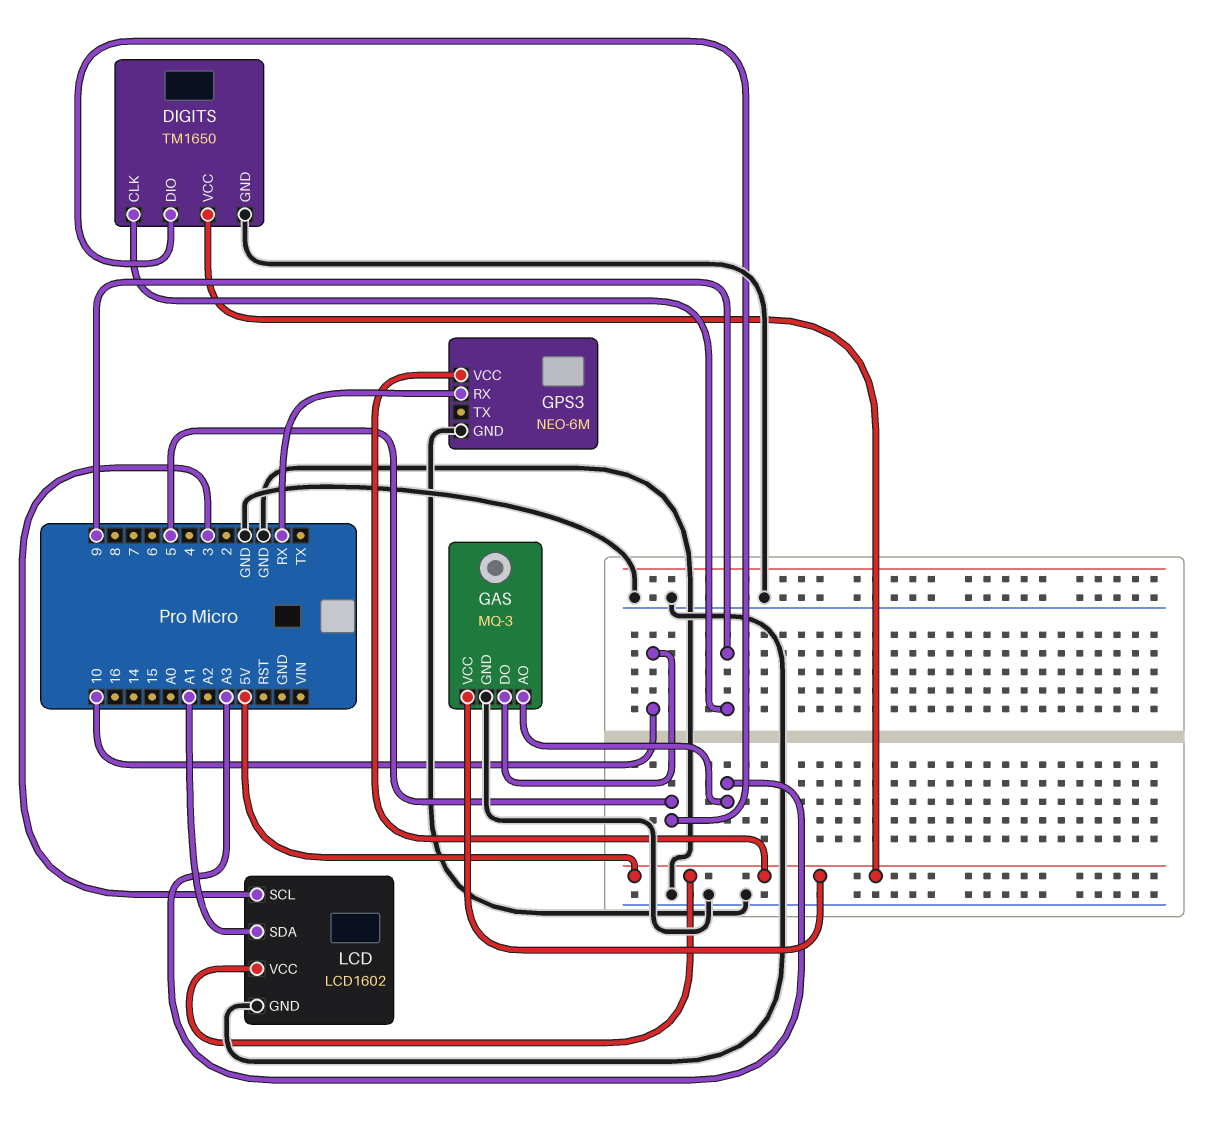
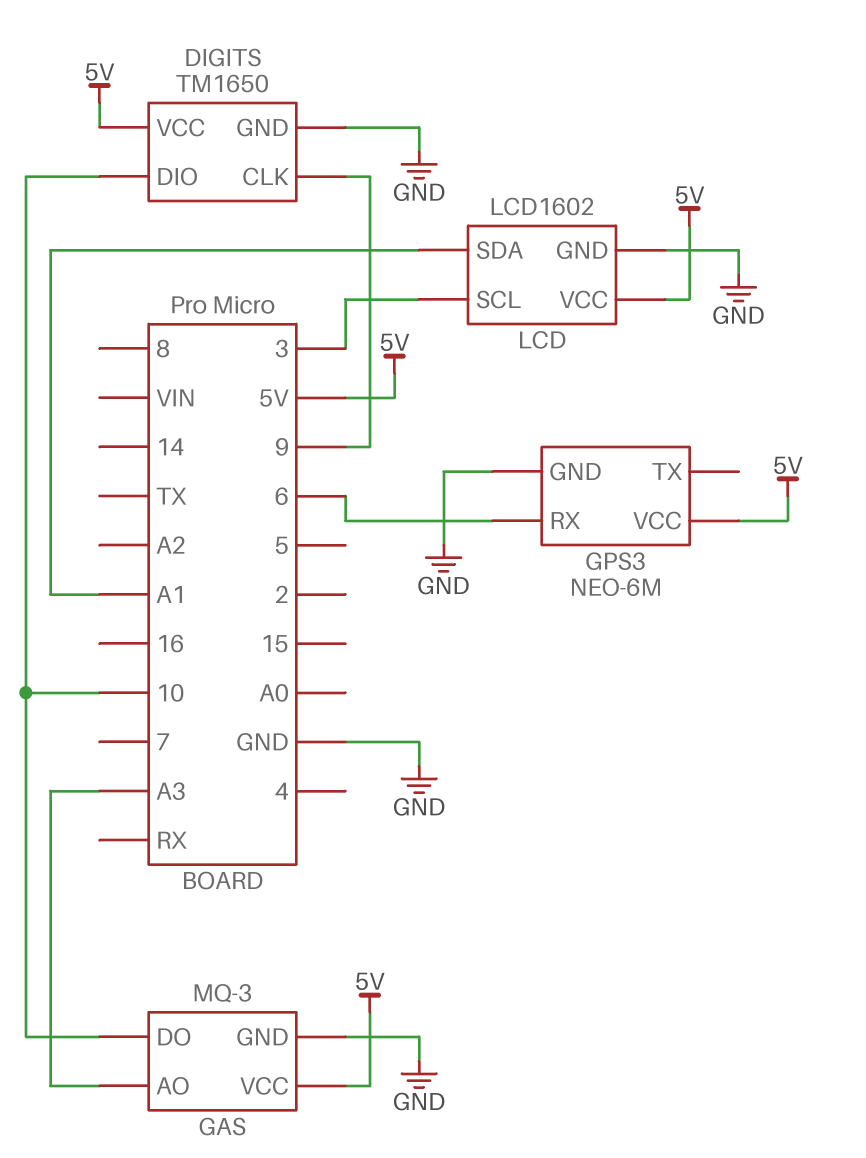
DIGITS pin DIO: 5 -> 10
GPS3 pin RX: RX -> 6

